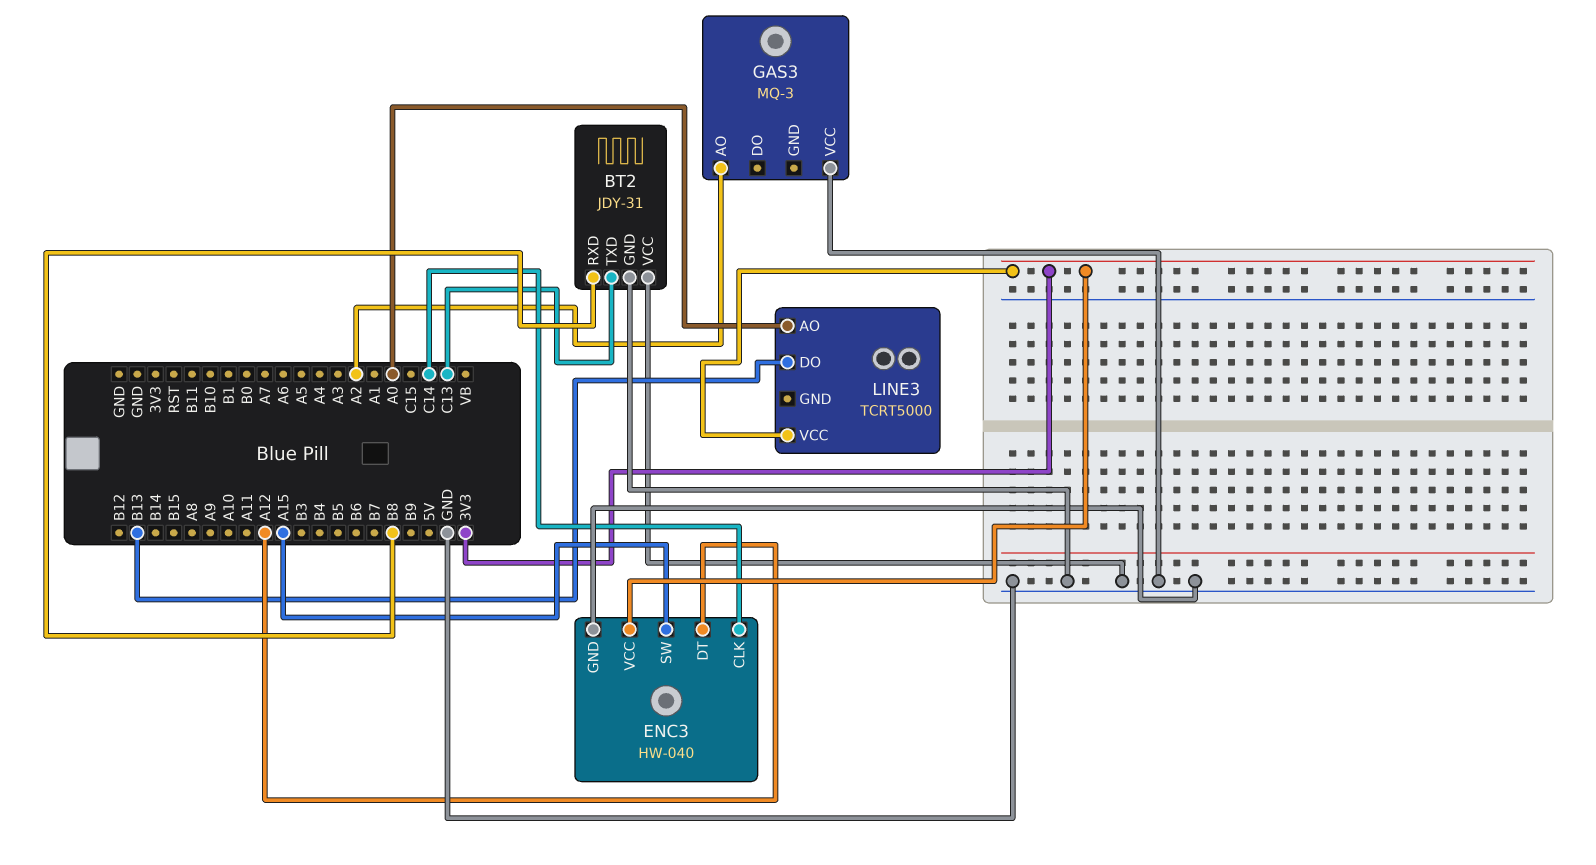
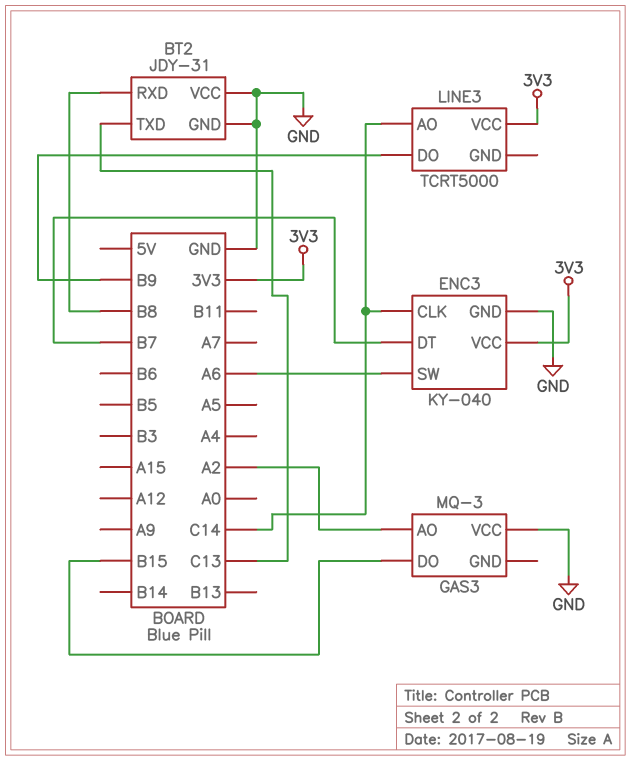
ENC3: HW-040 -> KY-040
ENC3 pin DT: A12 -> B7
ENC3 pin SW: A15 -> A6
GAS3 pin DO: none -> B15
LINE3 pin AO: A0 -> C14
LINE3 pin DO: B13 -> B9

